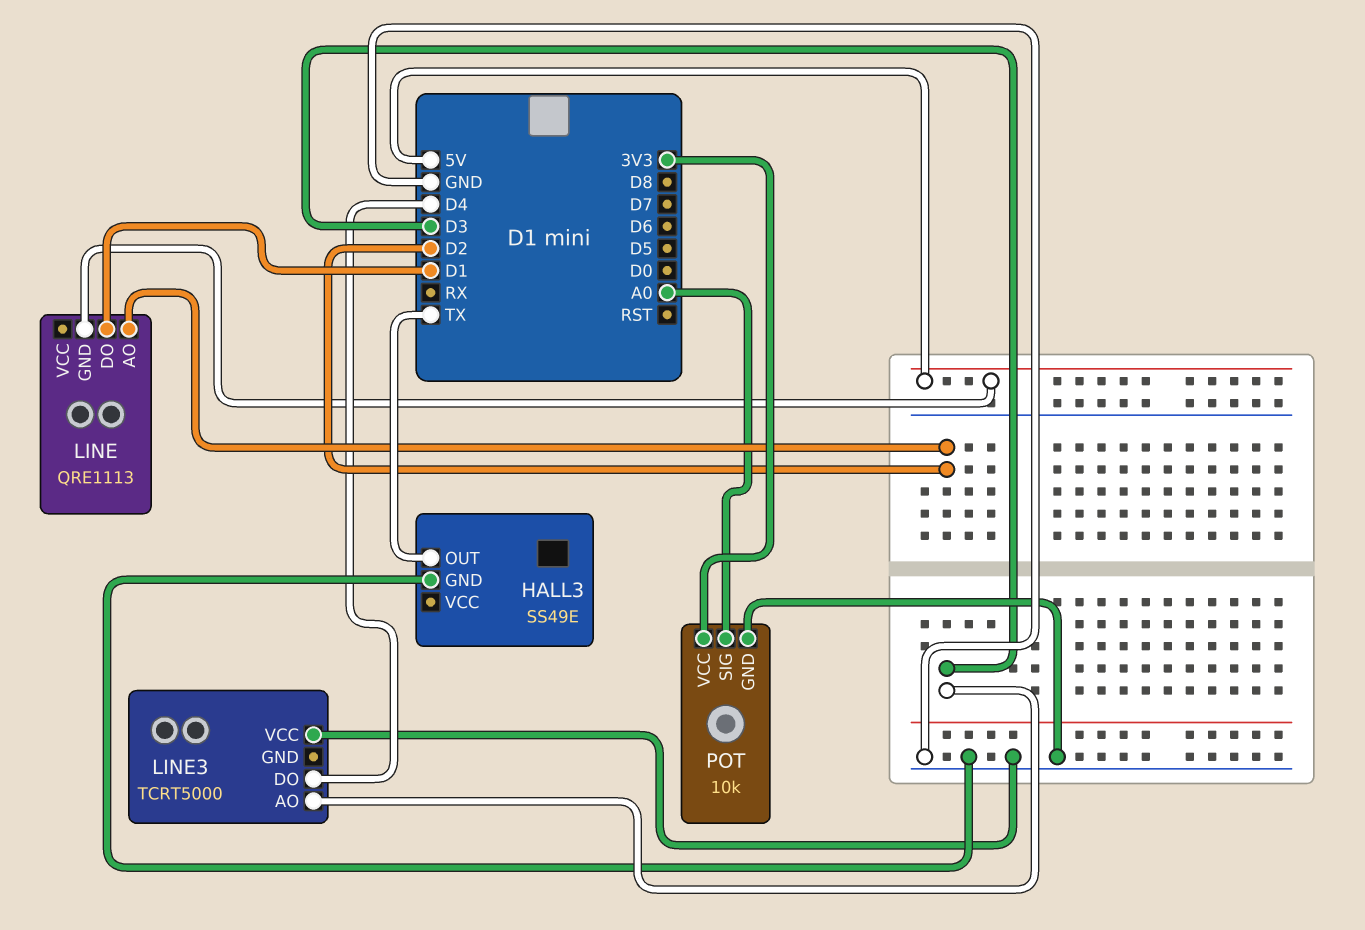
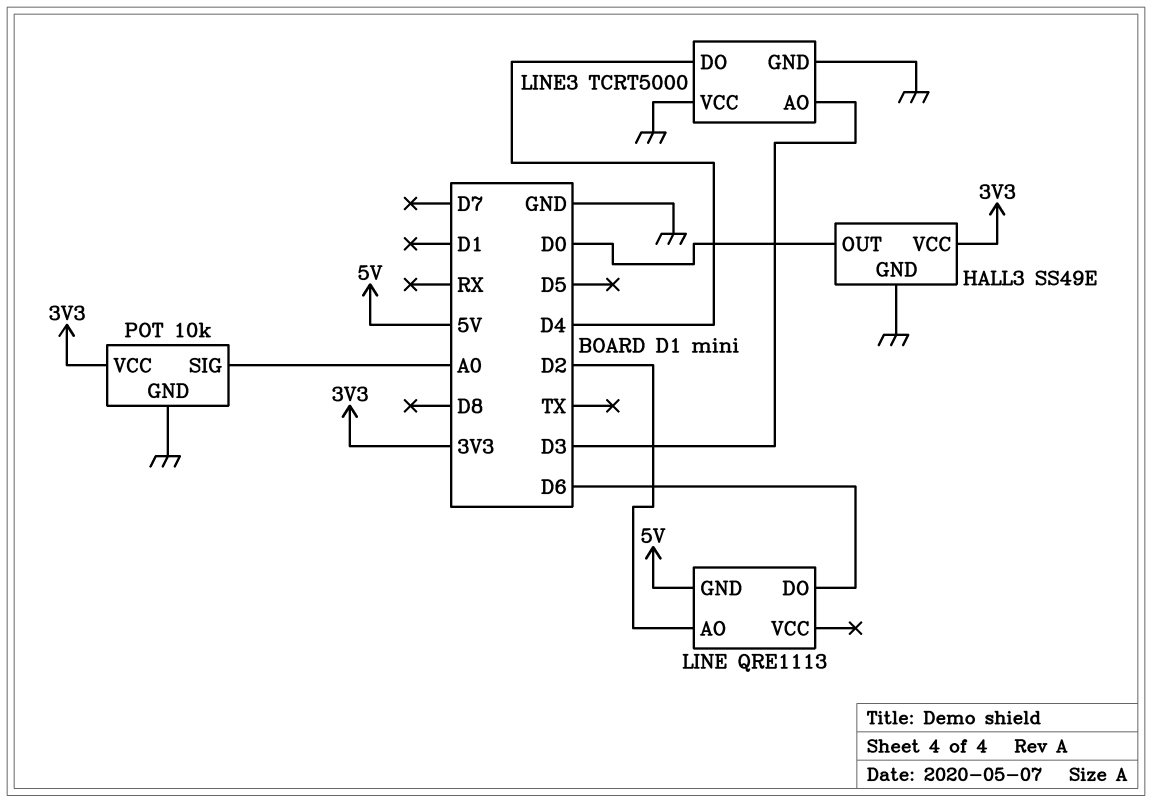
HALL3 pin OUT: TX -> D0
HALL3 pin VCC: none -> 3V3
LINE pin DO: D1 -> D6
LINE3 pin GND: none -> GND

